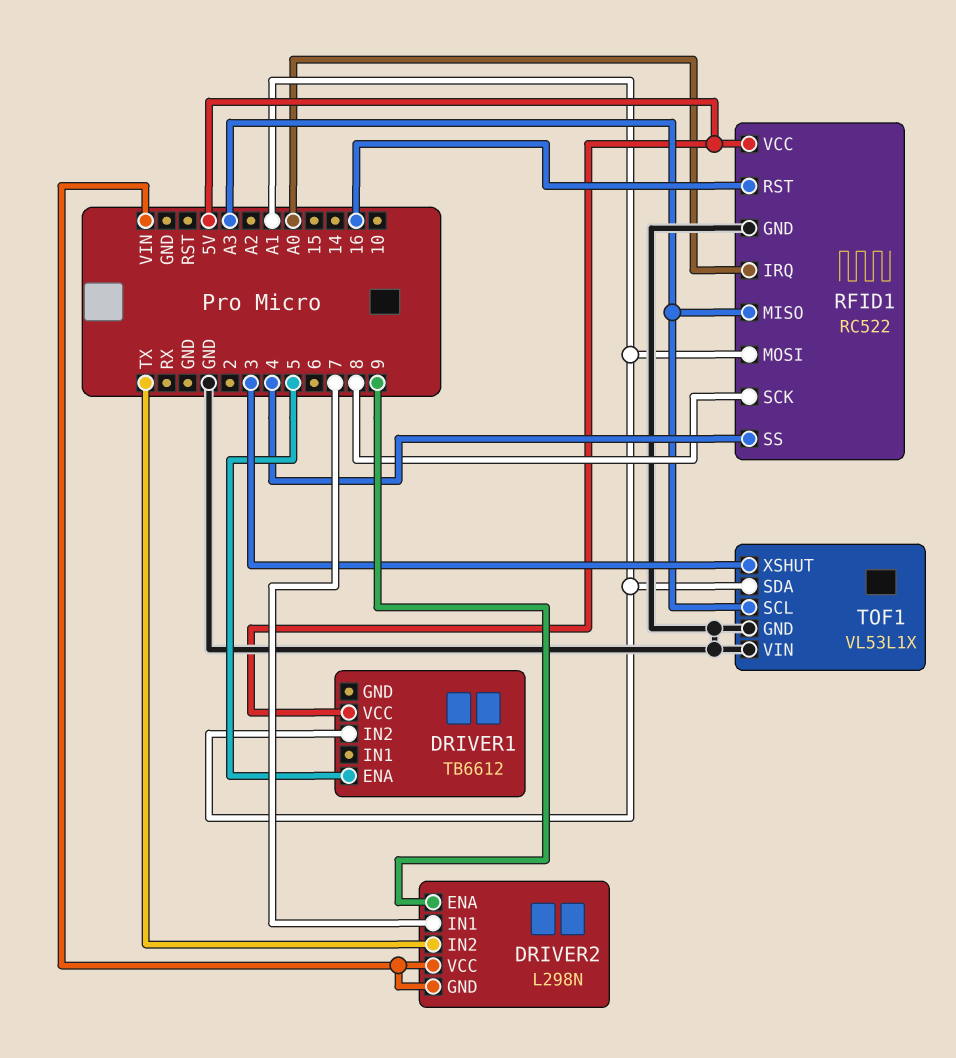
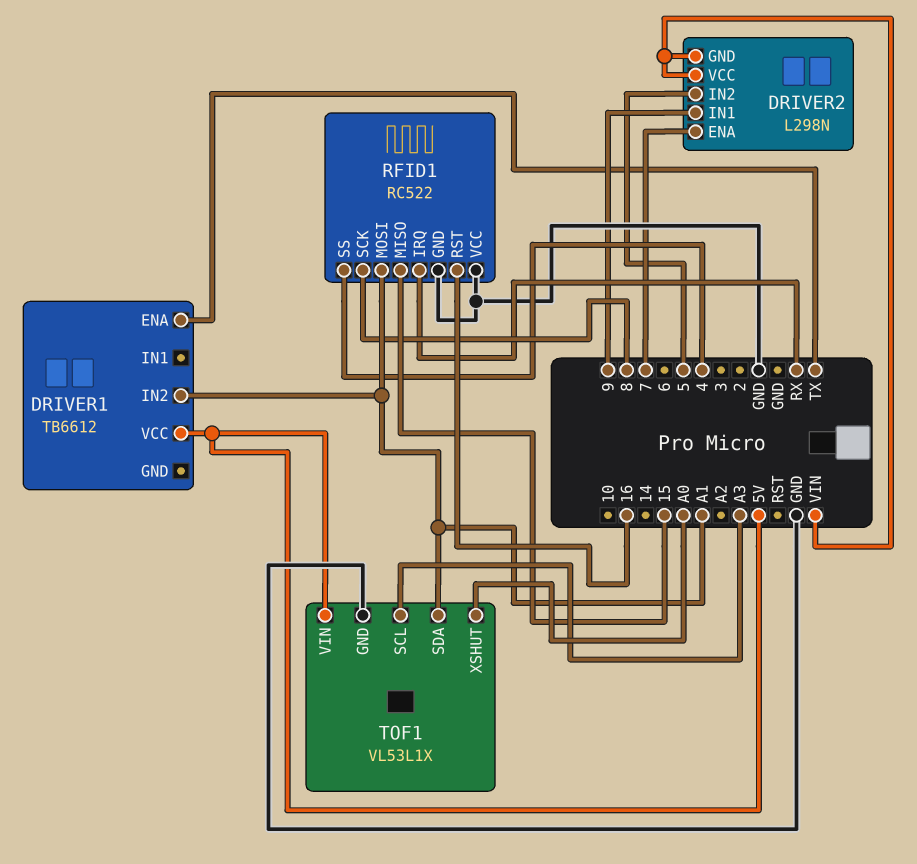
DRIVER1 pin ENA: 5 -> TX
DRIVER2 pin ENA: 9 -> 7
DRIVER2 pin IN1: 7 -> 9
DRIVER2 pin IN2: TX -> 5
RFID1 pin IRQ: A0 -> RX
RFID1 pin MISO: A3 -> 15
RFID1 pin VCC: 5V -> GND
TOF1 pin VIN: GND -> 5V
TOF1 pin XSHUT: 3 -> A0

